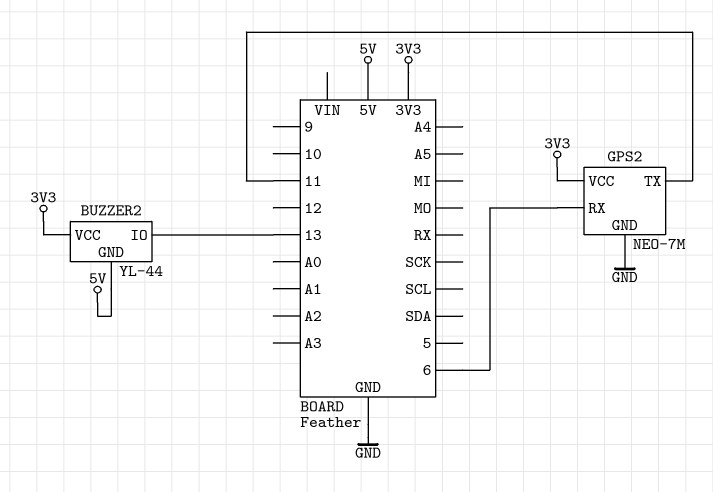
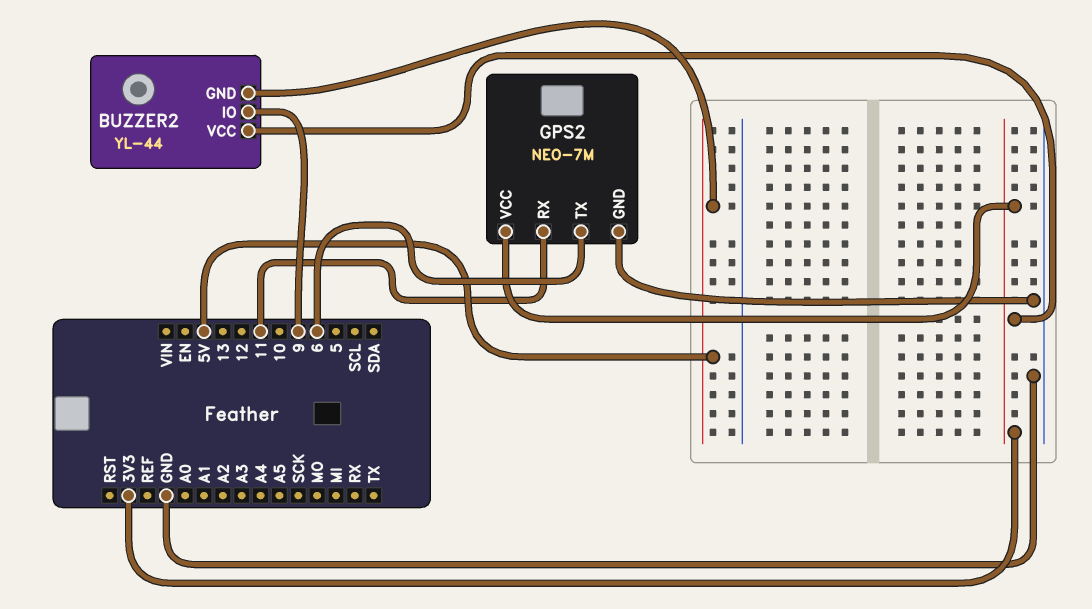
BUZZER2 pin IO: 13 -> 9
GPS2 pin RX: 6 -> 11
GPS2 pin TX: 11 -> 6

